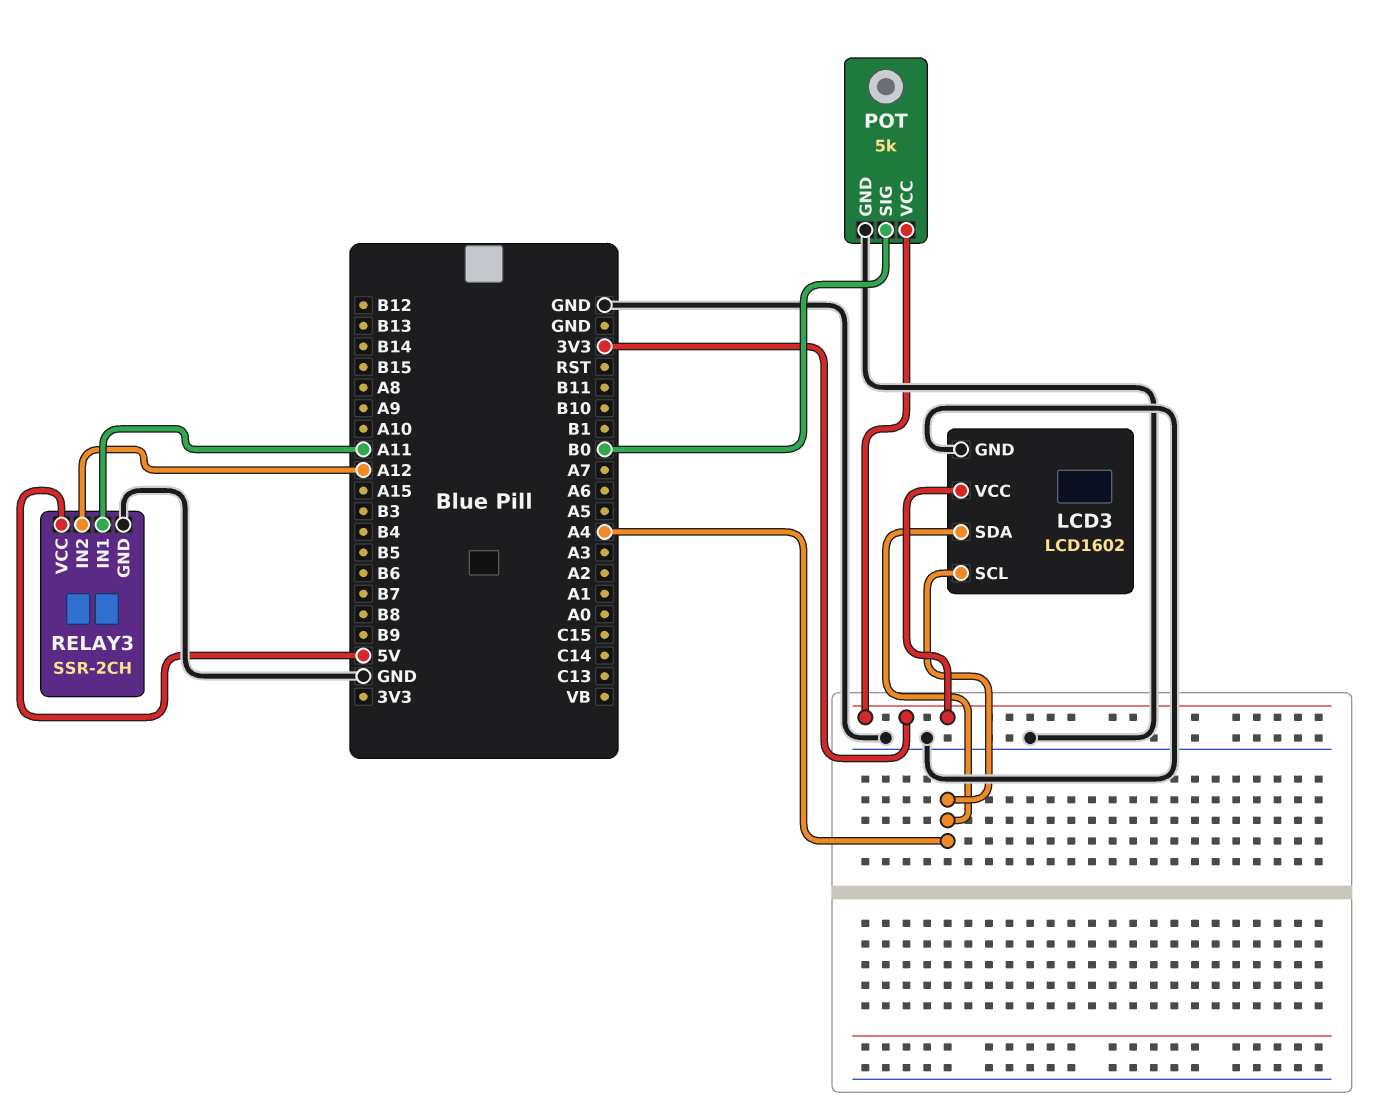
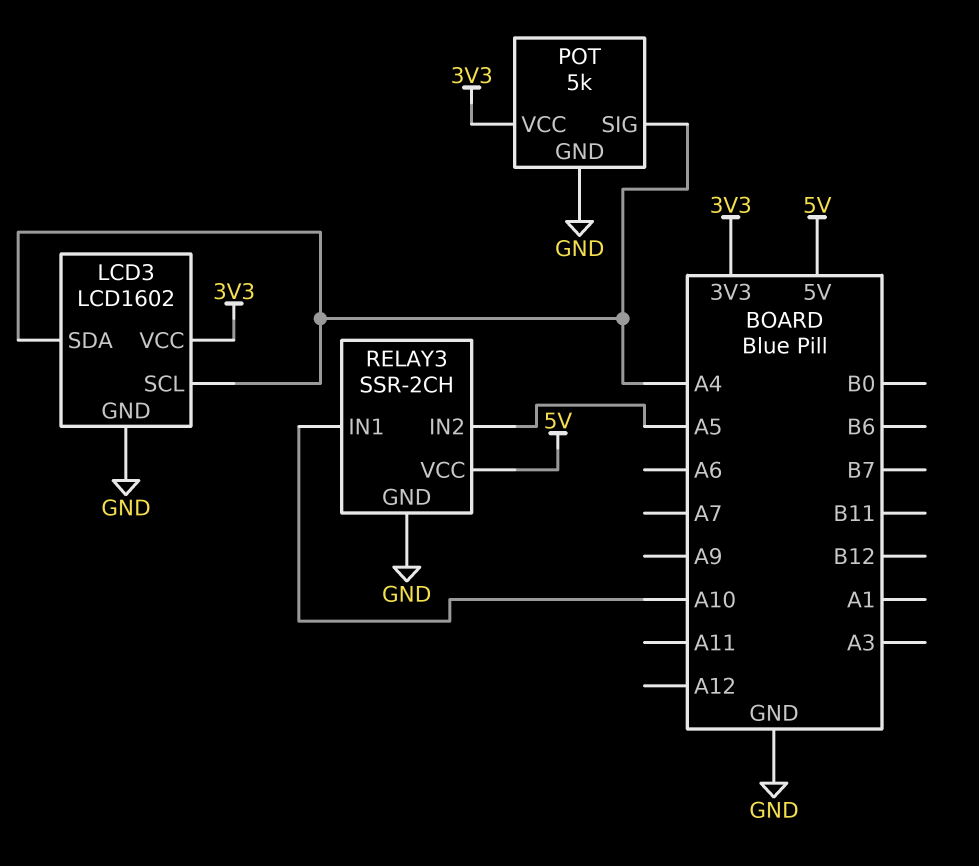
POT pin SIG: B0 -> A4
RELAY3 pin IN1: A11 -> A10
RELAY3 pin IN2: A12 -> A5

